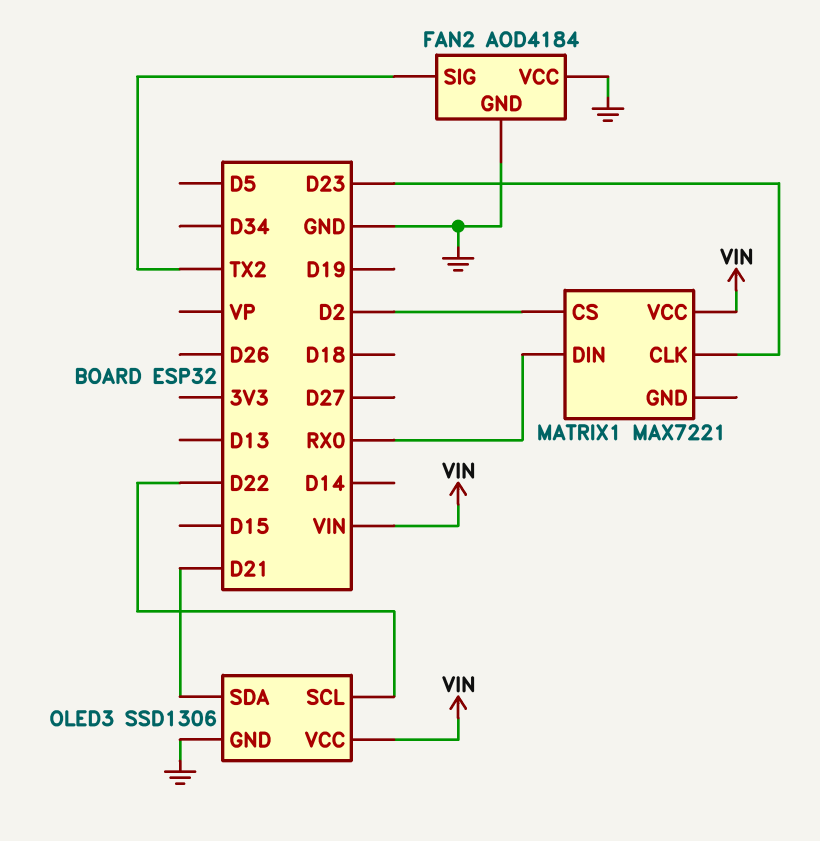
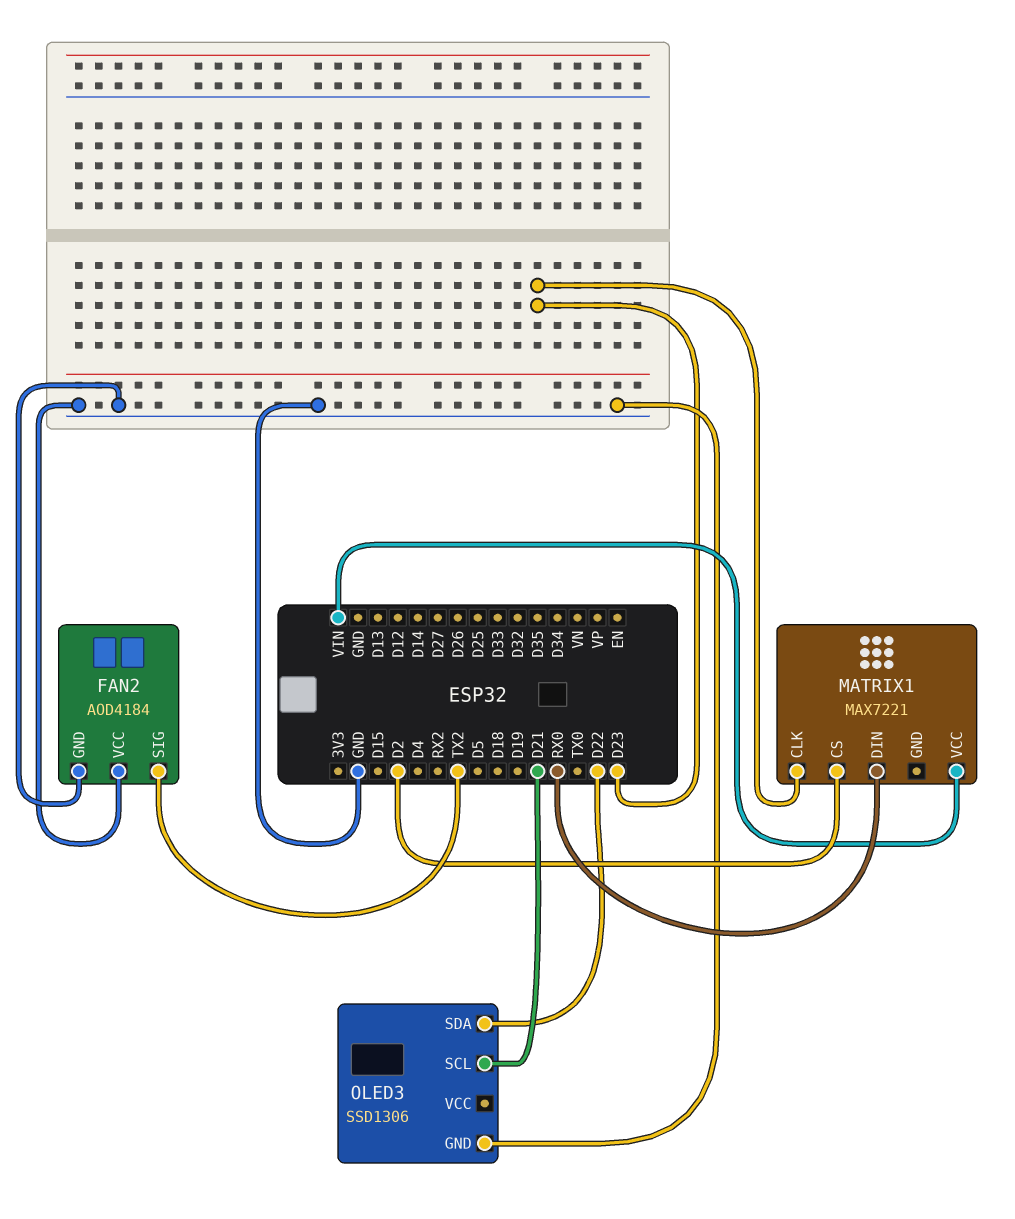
OLED3 pin SCL: D22 -> D21
OLED3 pin SDA: D21 -> D22
OLED3 pin VCC: VIN -> none

